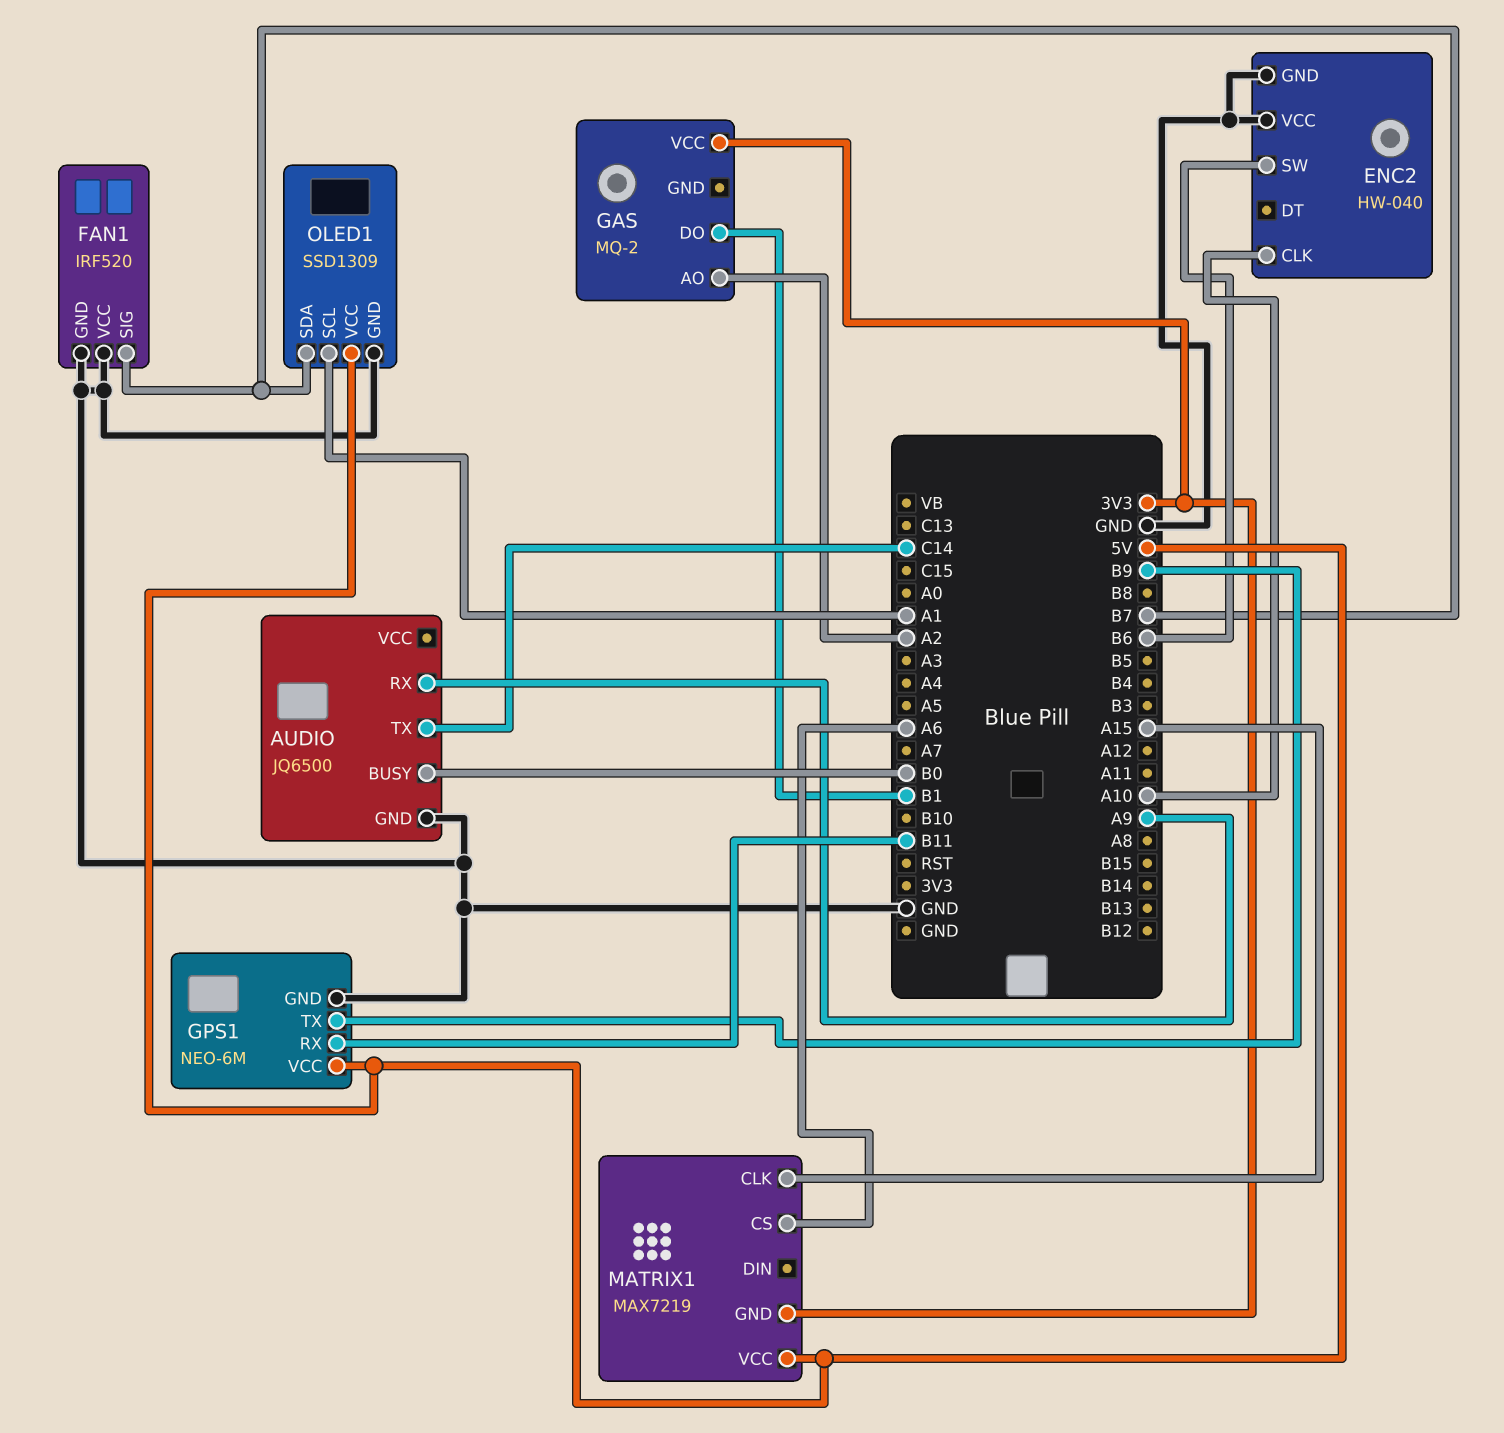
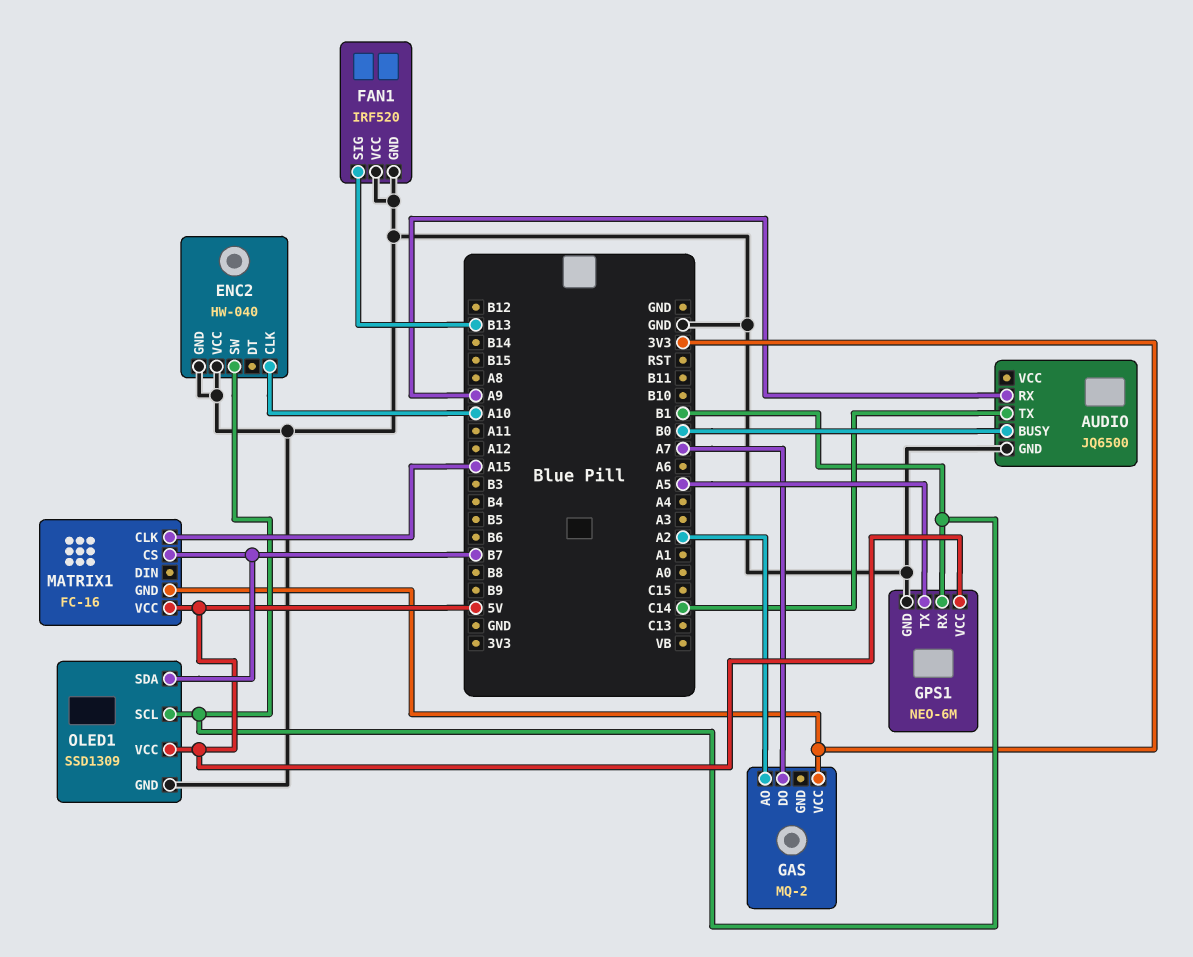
ENC2 pin SW: B6 -> B1
FAN1 pin SIG: B7 -> B13
GAS pin DO: B1 -> A7
GPS1 pin RX: B11 -> B1
GPS1 pin TX: B9 -> A5
MATRIX1: MAX7219 -> FC-16
MATRIX1 pin CS: A6 -> B7
OLED1 pin SCL: A1 -> B1

